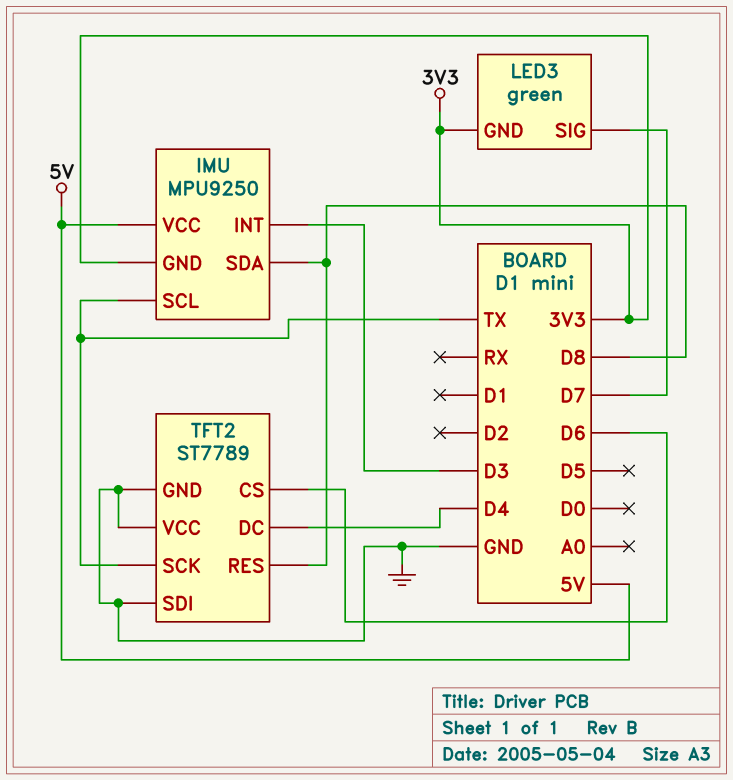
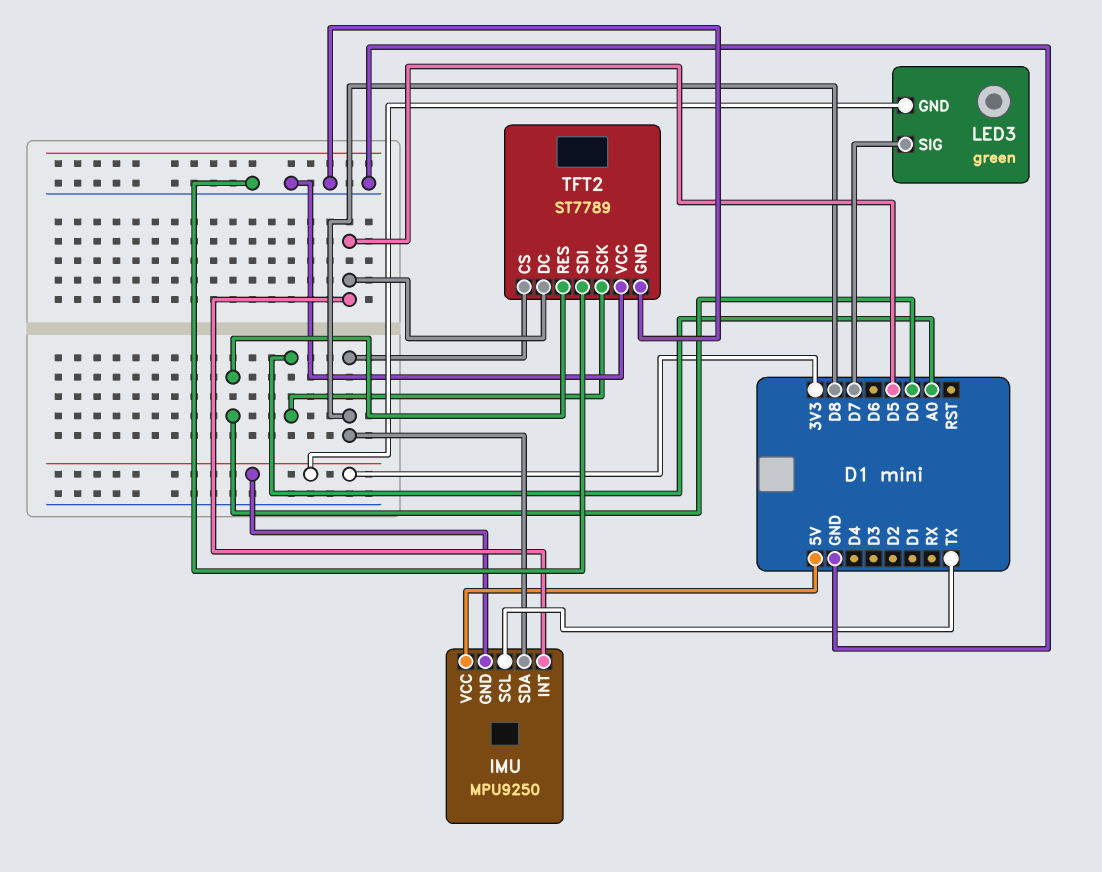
IMU pin INT: D3 -> D5
TFT2 pin CS: D6 -> D8
TFT2 pin DC: D4 -> D5
TFT2 pin RES: D8 -> D0
TFT2 pin SCK: TX -> A0

